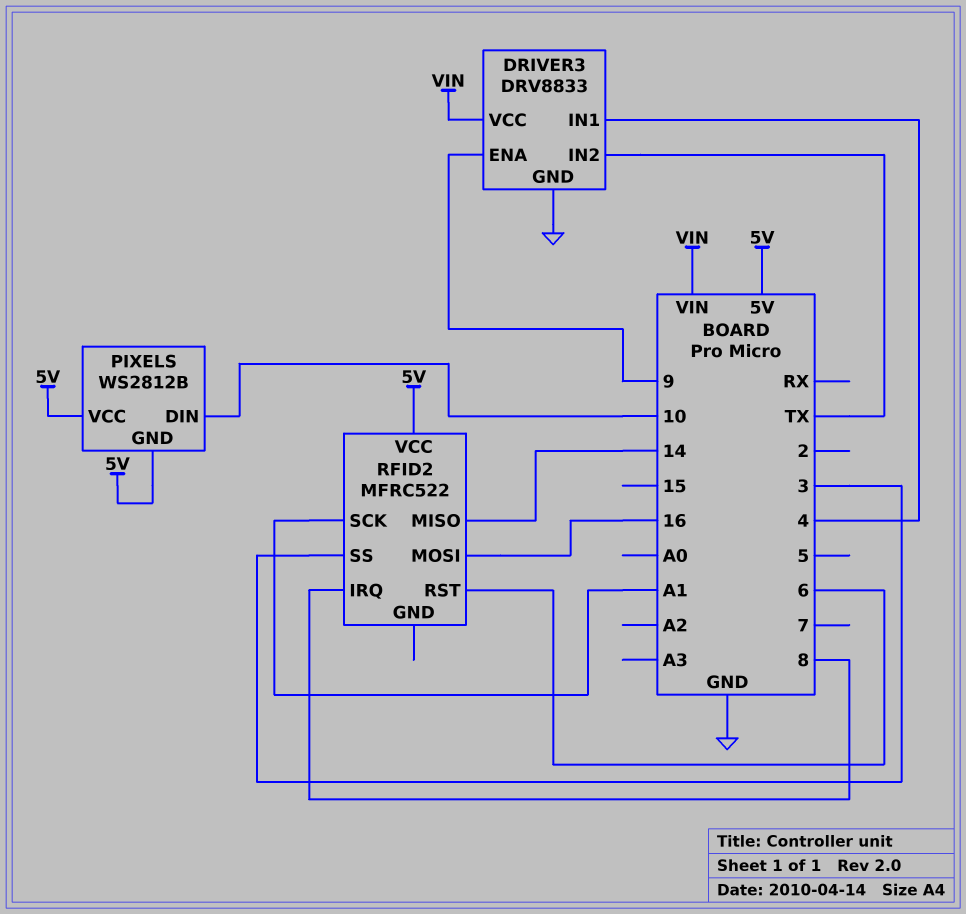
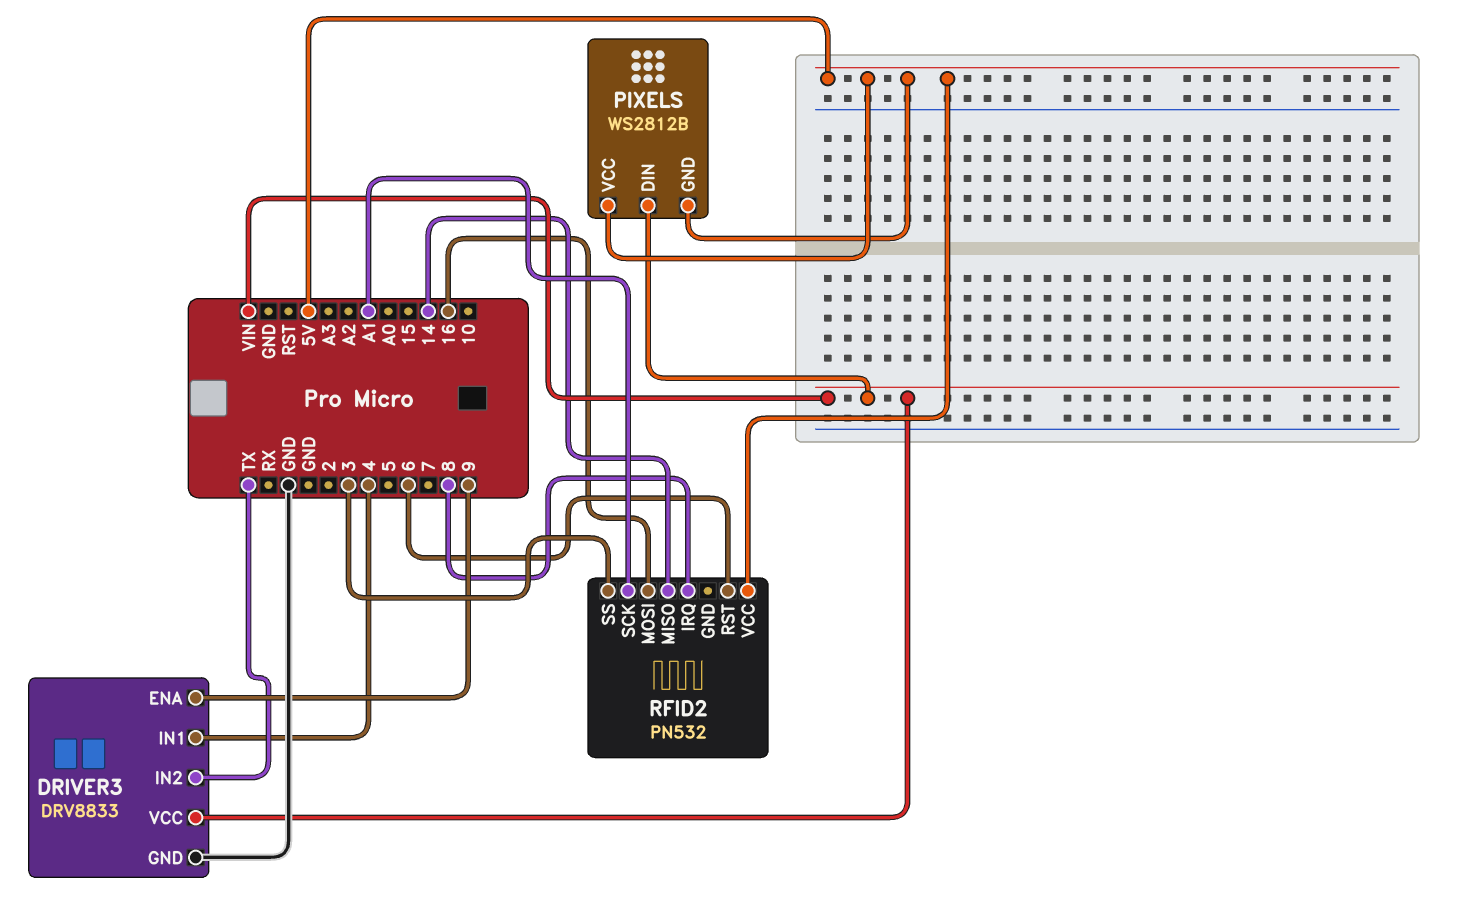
PIXELS pin DIN: 10 -> VIN
RFID2: MFRC522 -> PN532

